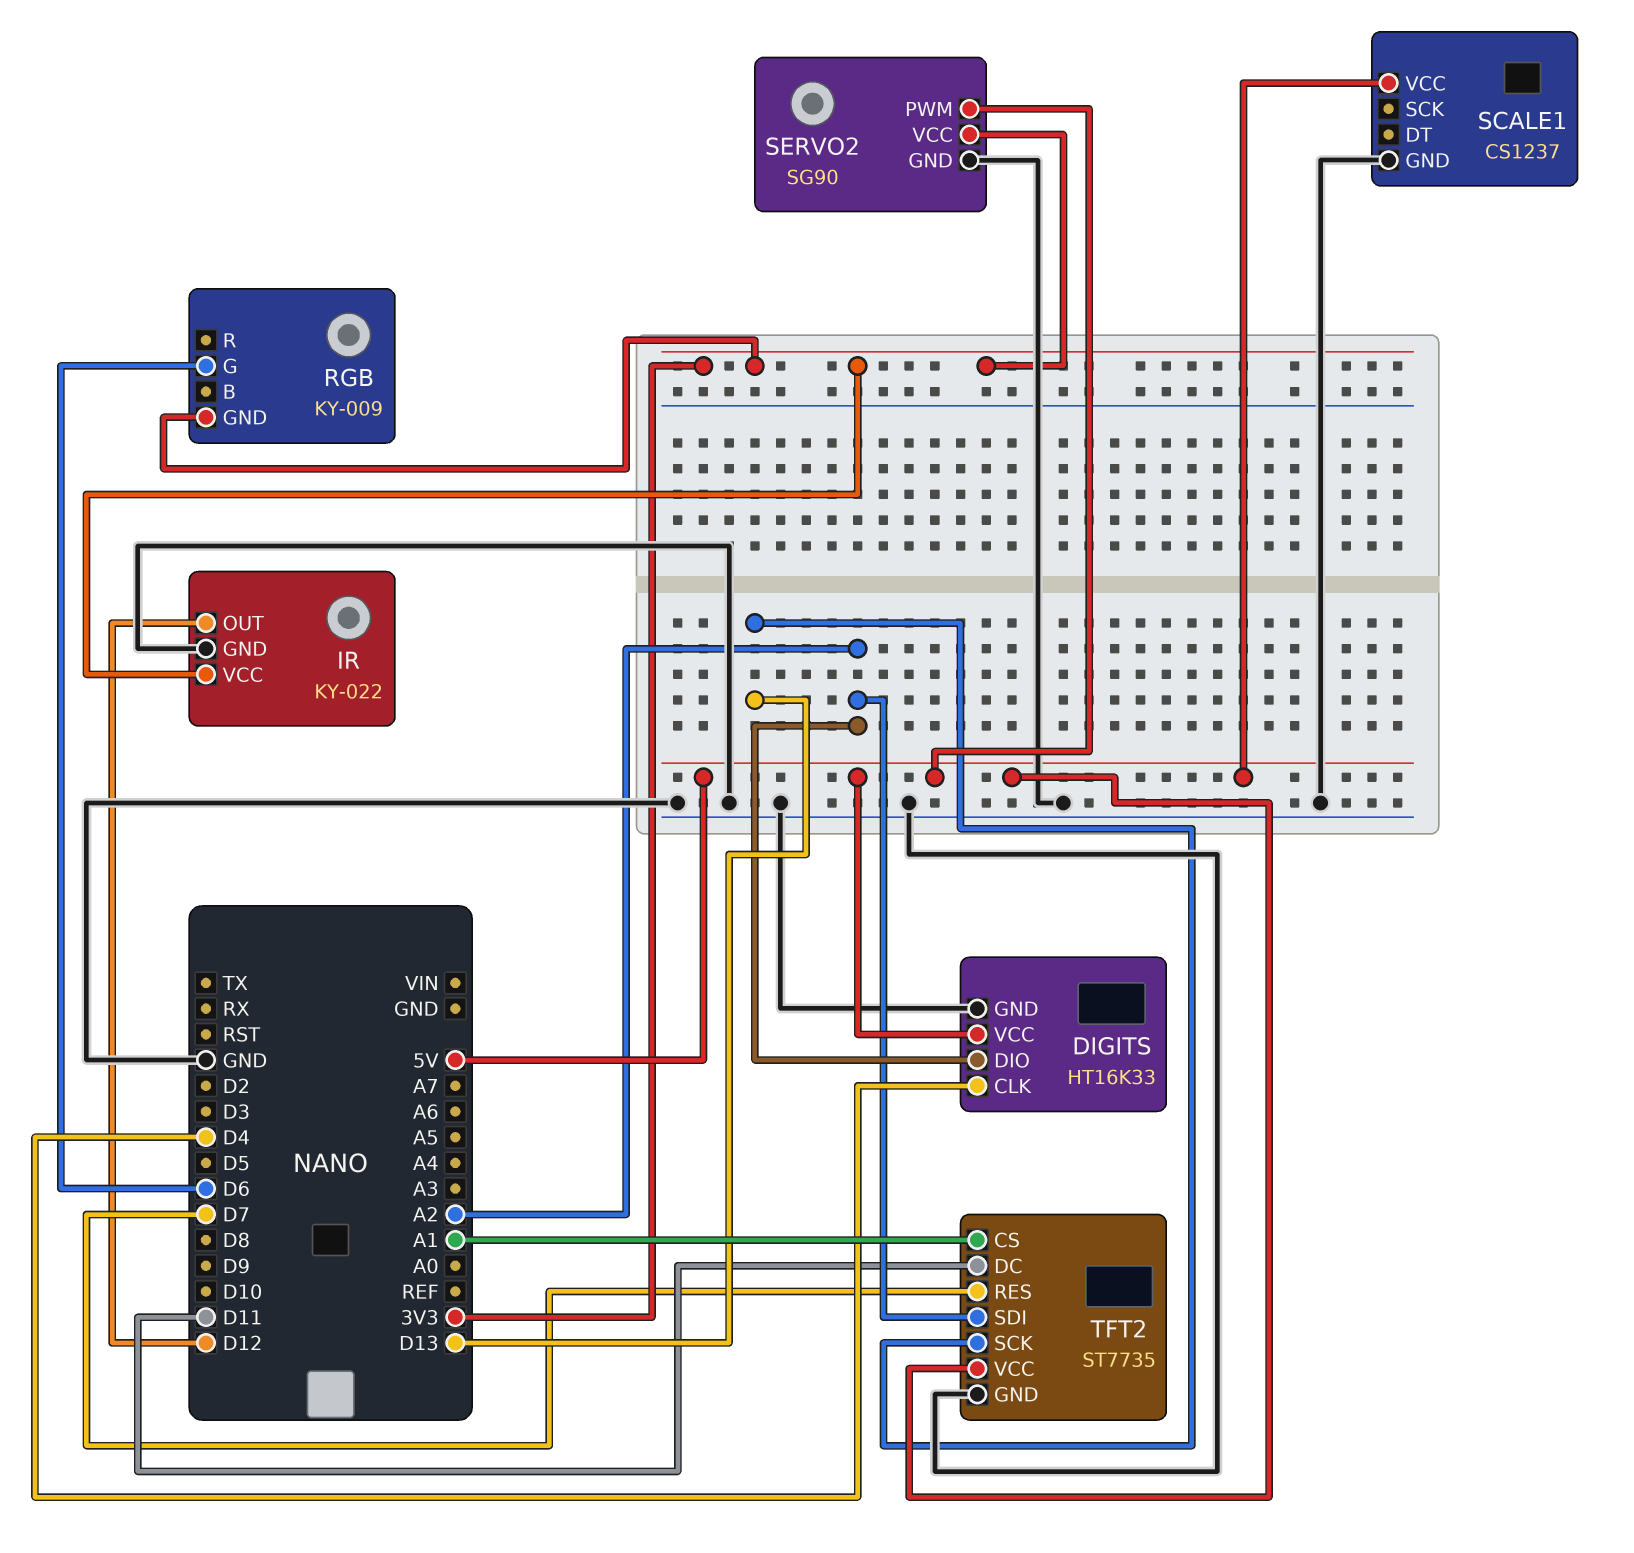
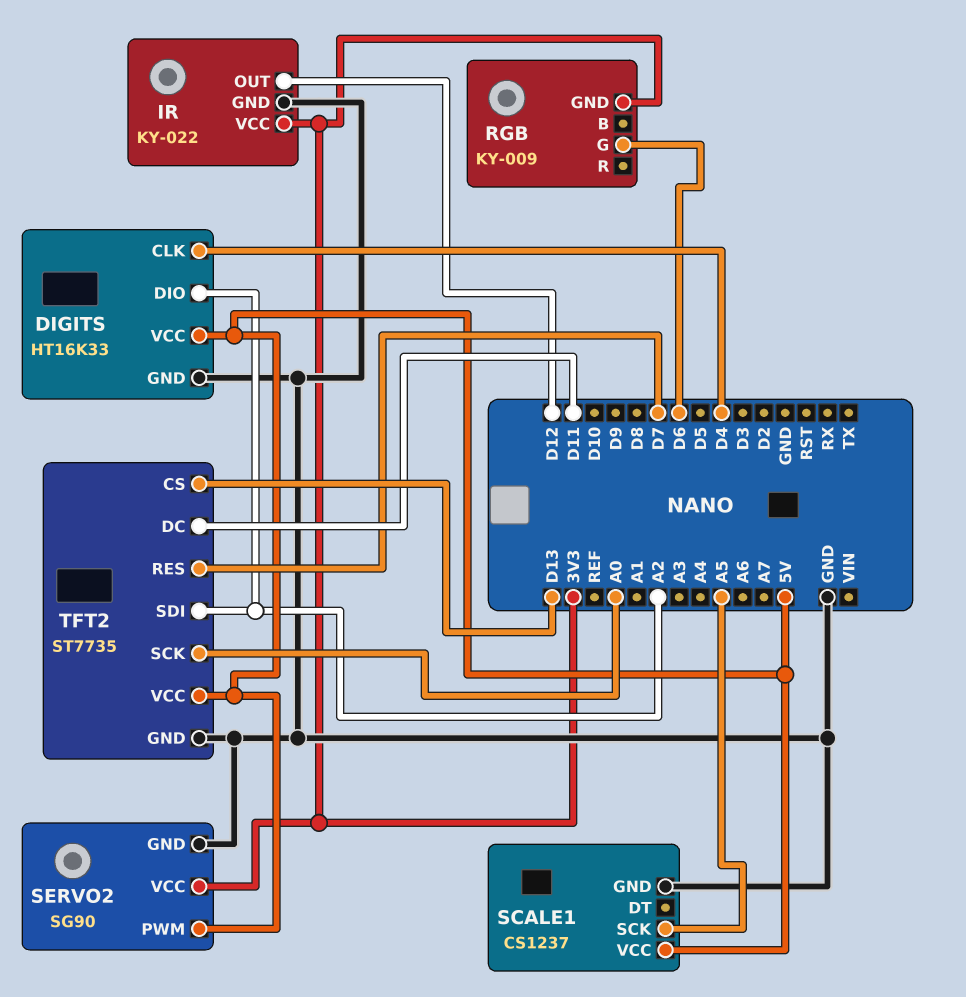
SCALE1 pin SCK: none -> A5
TFT2 pin CS: A1 -> D13
TFT2 pin SCK: D13 -> A0

